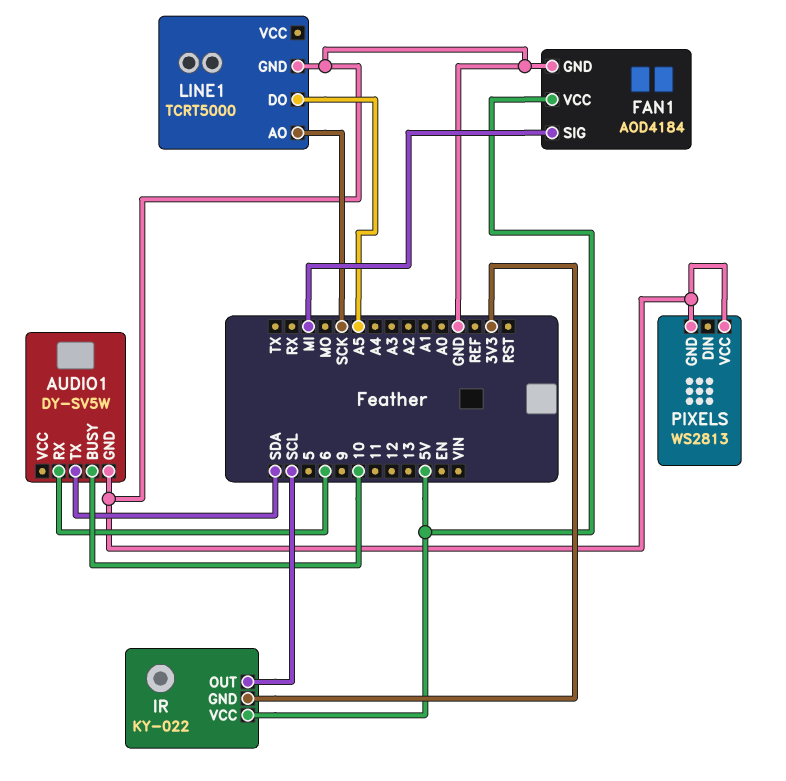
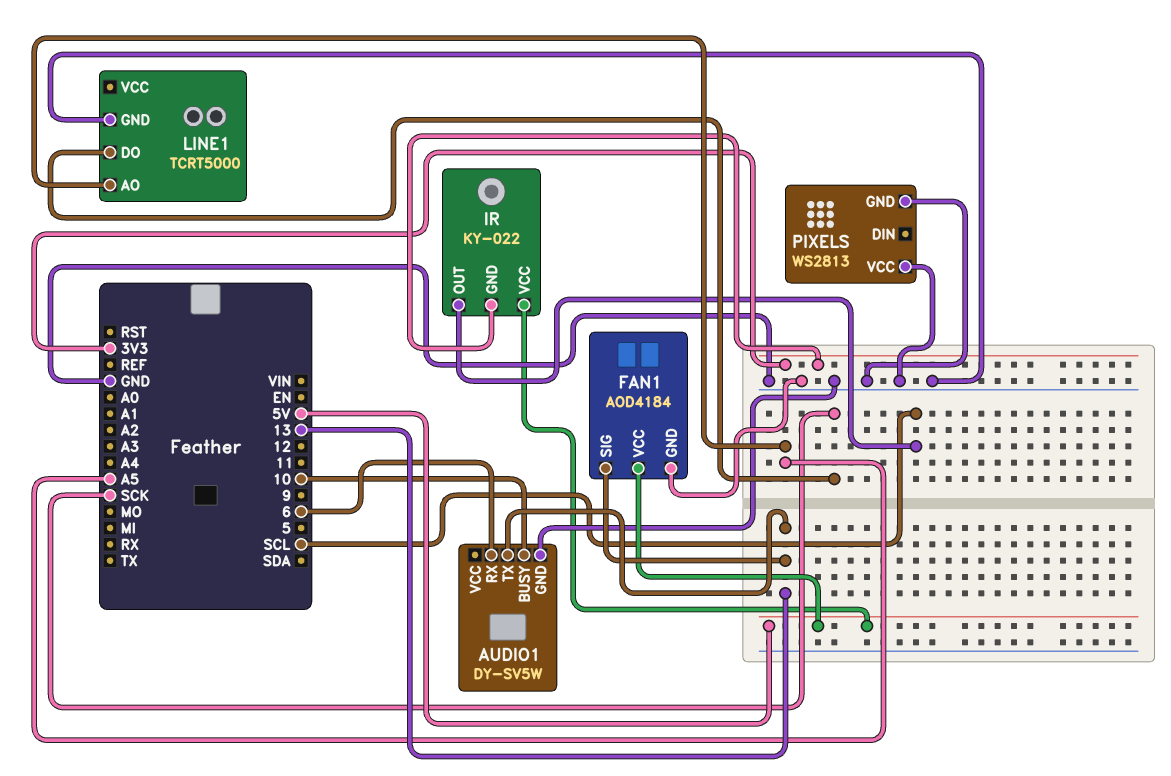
AUDIO1 pin TX: SDA -> 13
FAN1 pin SIG: MI -> 13
LINE1 pin AO: SCK -> A5
LINE1 pin DO: A5 -> SCK

